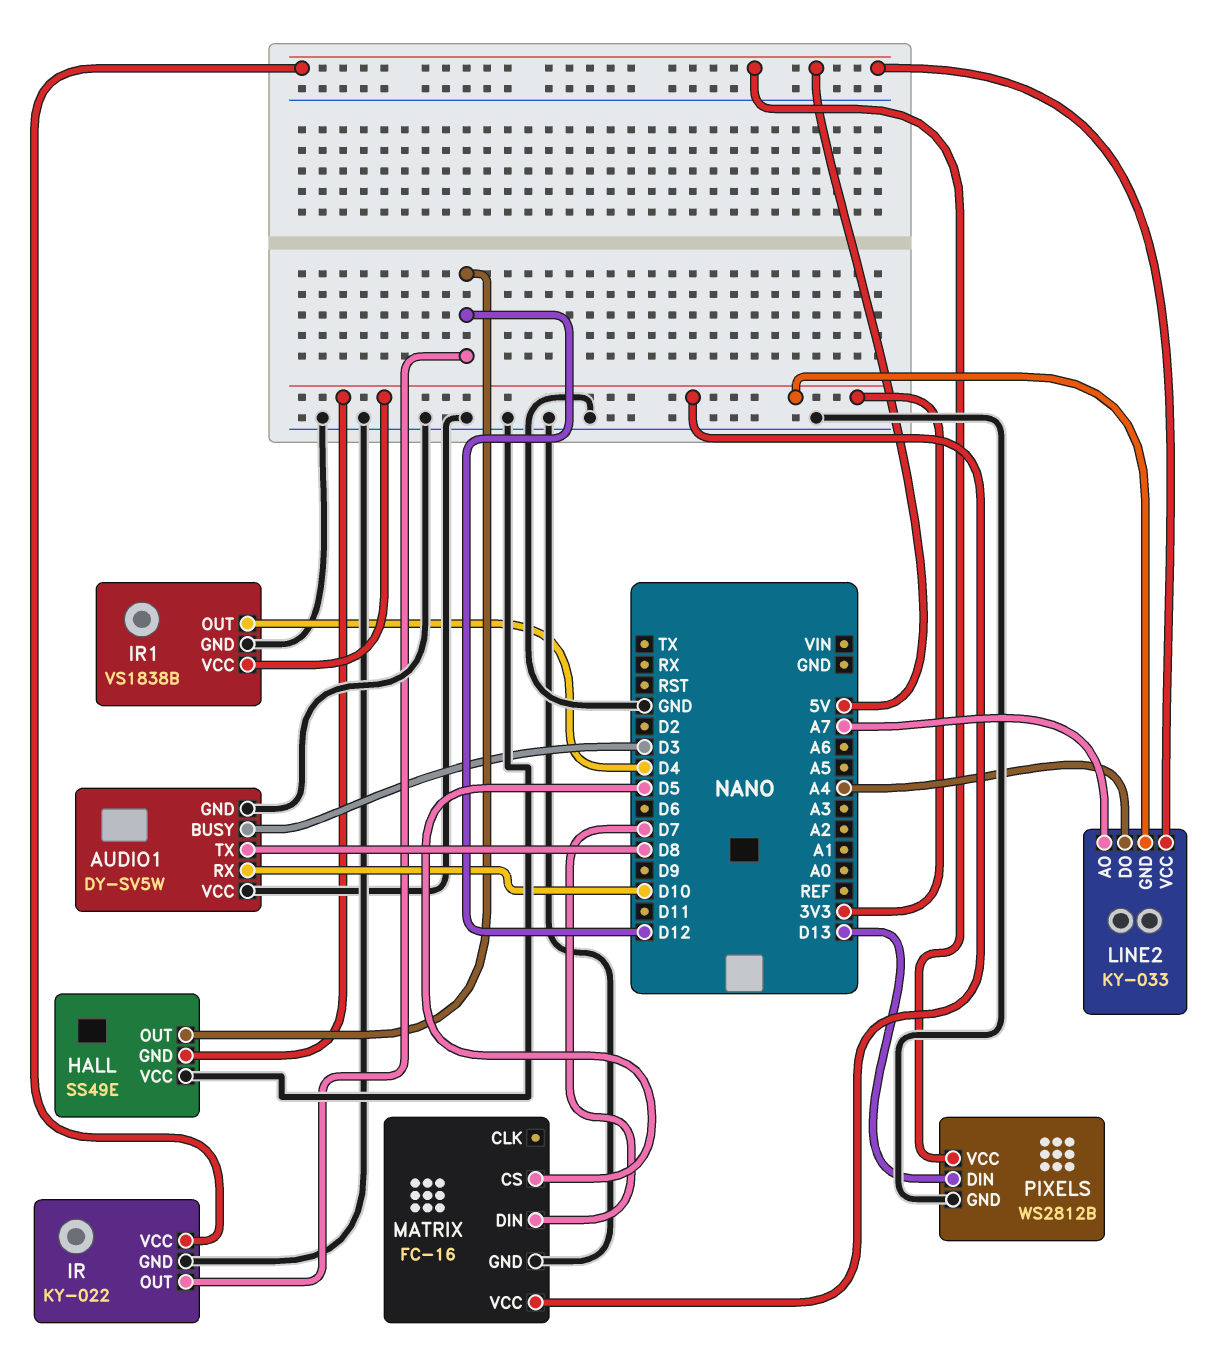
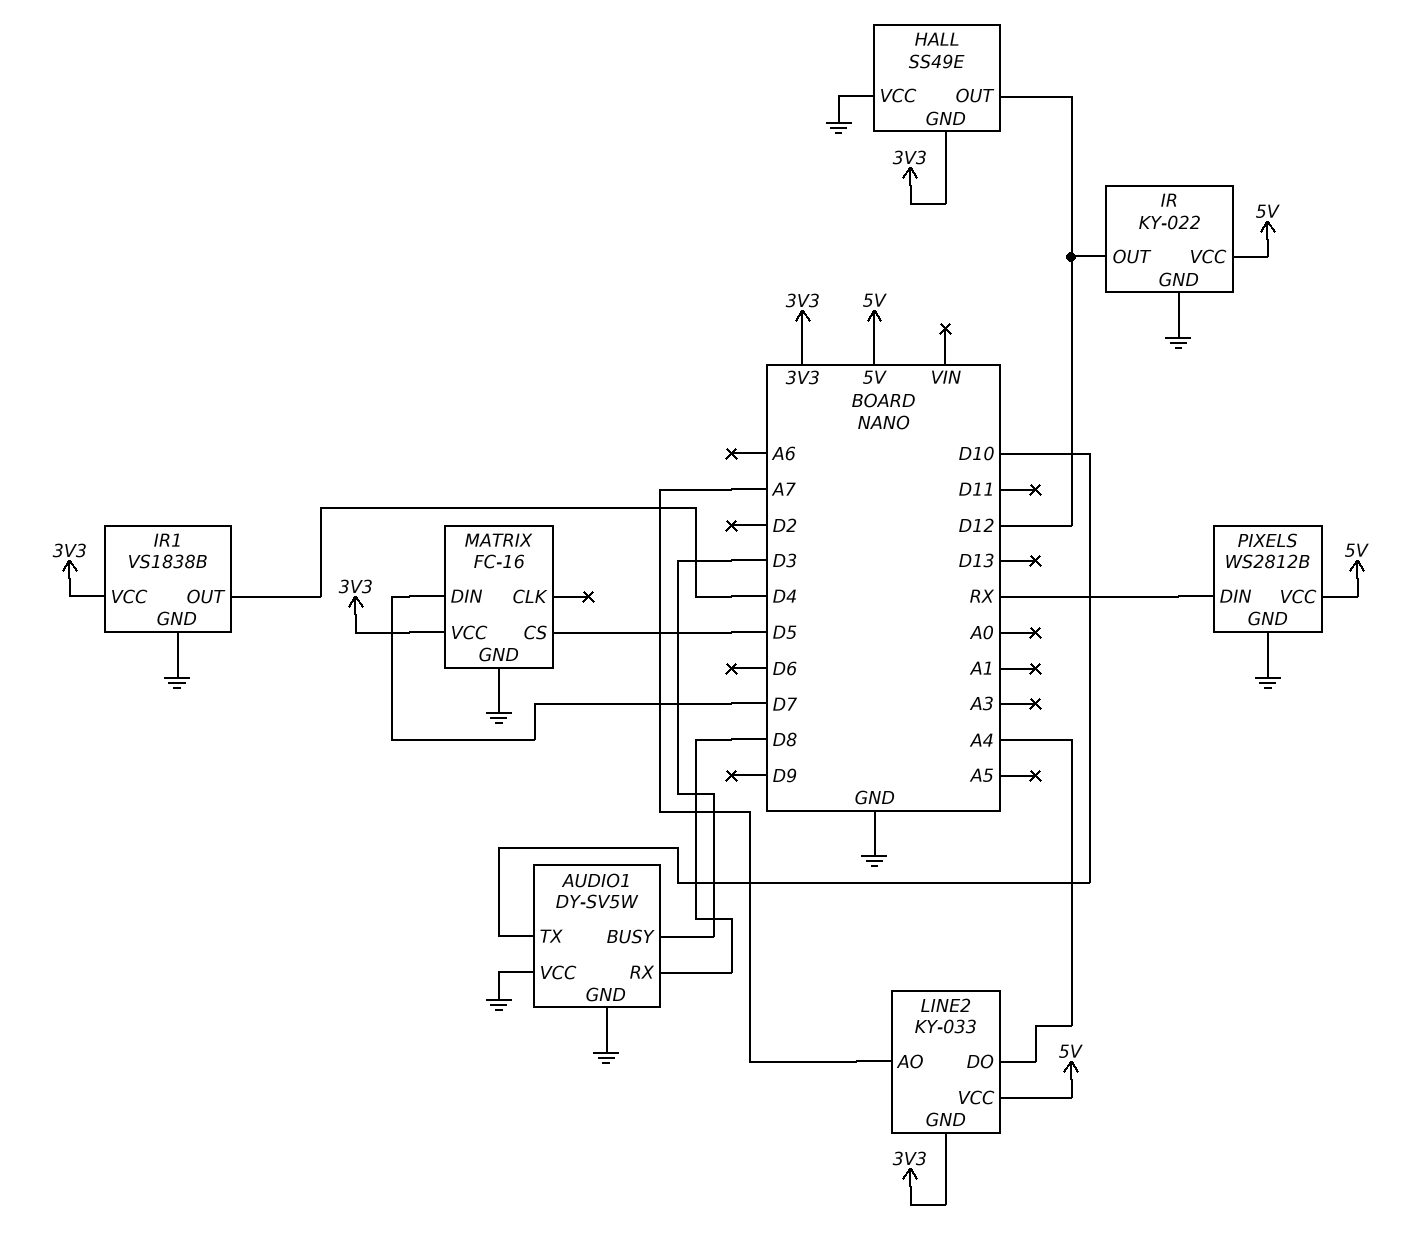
AUDIO1 pin RX: D10 -> D8
AUDIO1 pin TX: D8 -> D10
PIXELS pin DIN: D13 -> RX

